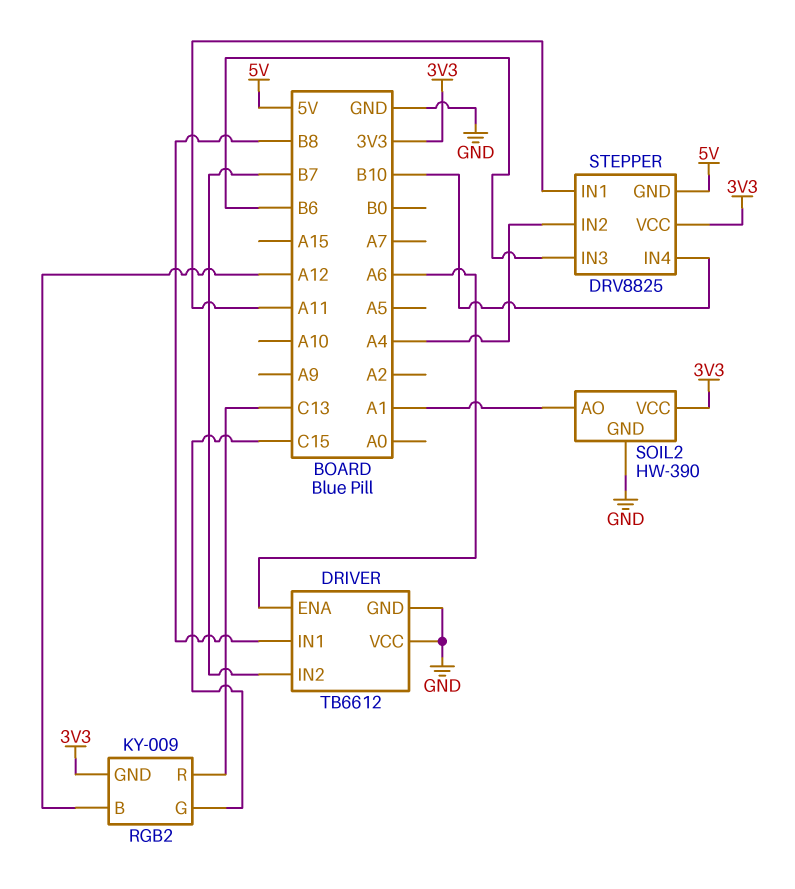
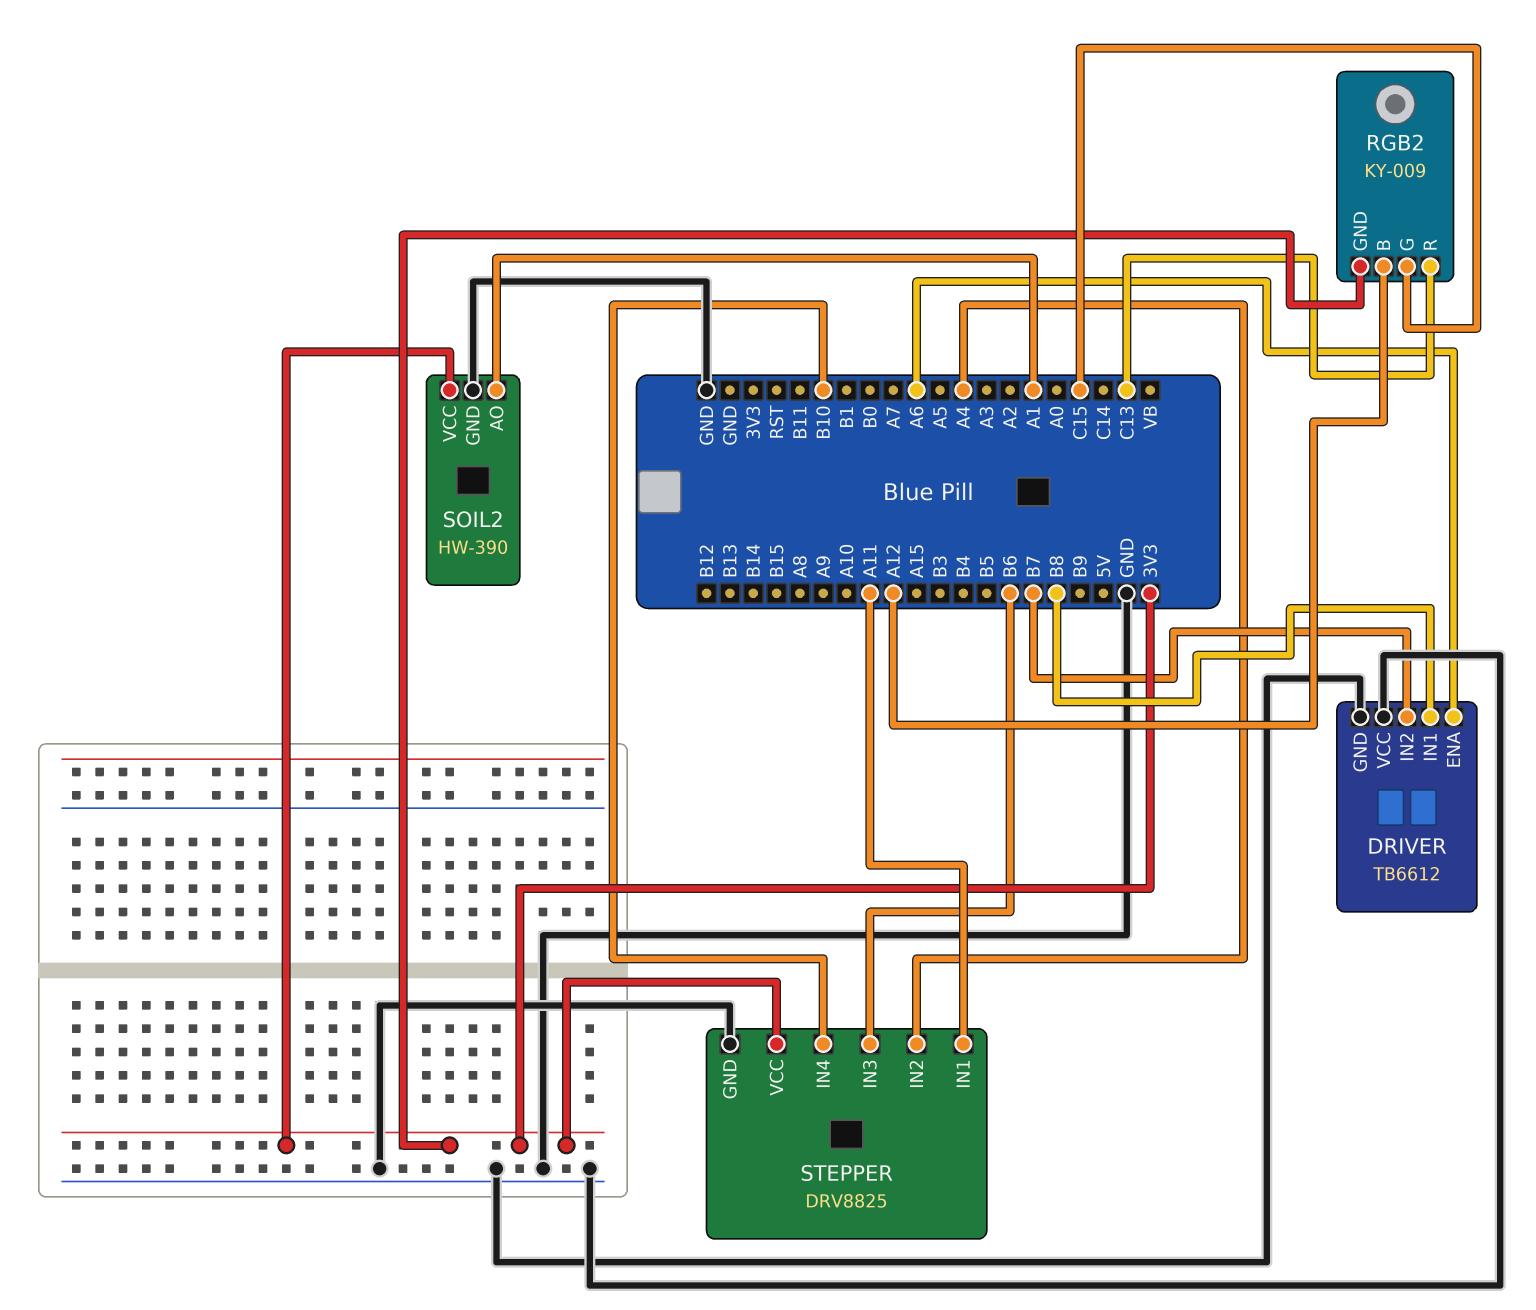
STEPPER pin GND: 5V -> GND

